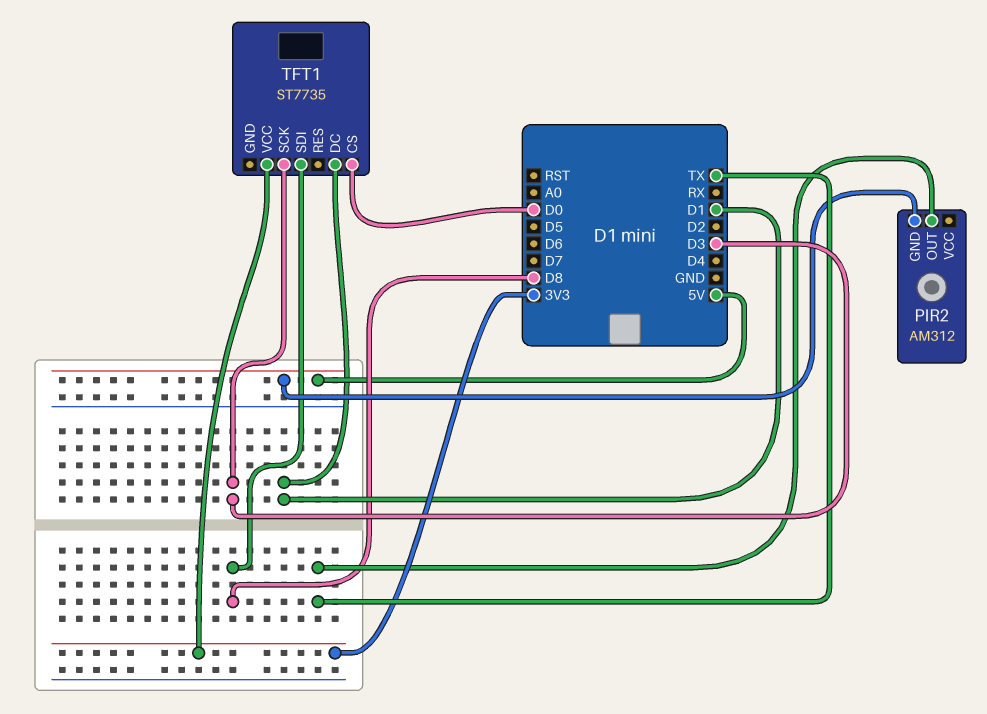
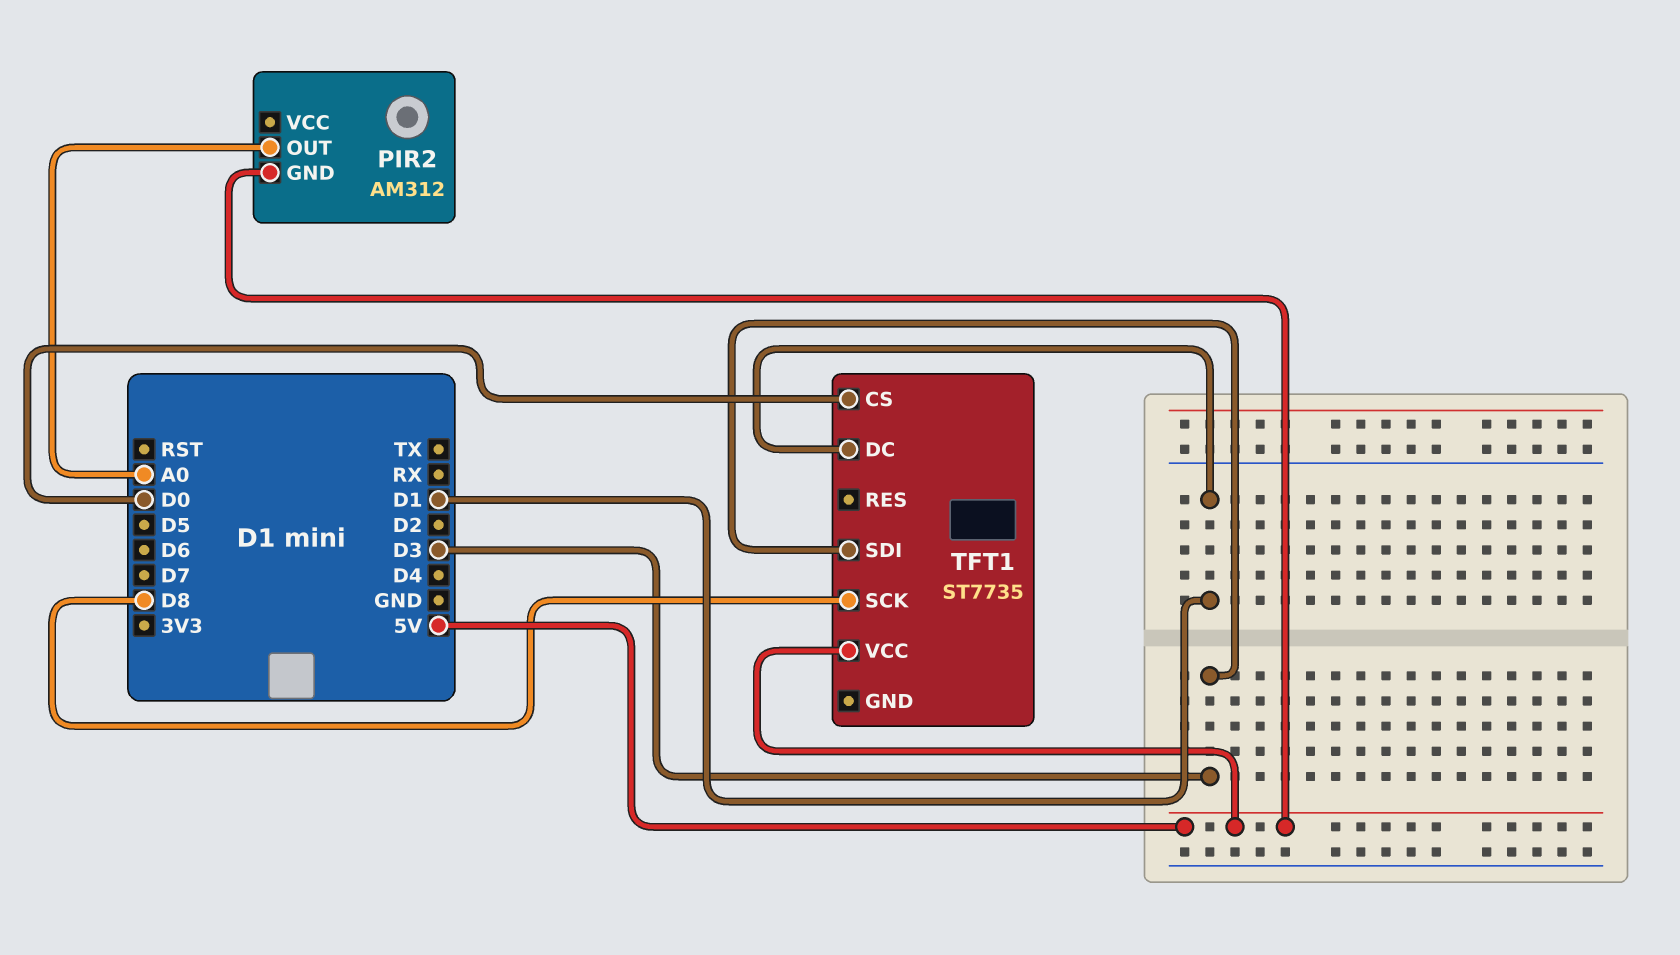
PIR2 pin OUT: TX -> A0
TFT1 pin SCK: D3 -> D8
TFT1 pin SDI: D8 -> D3
TFT1 pin VCC: 3V3 -> 5V

